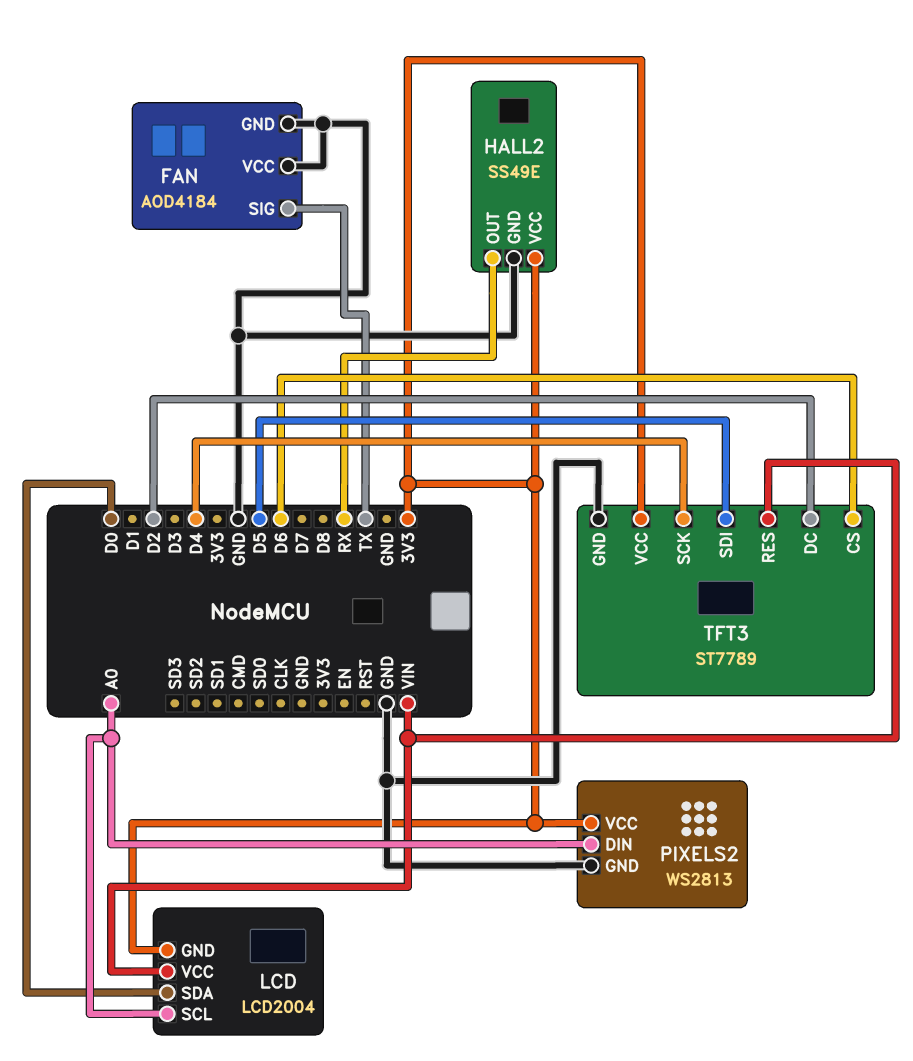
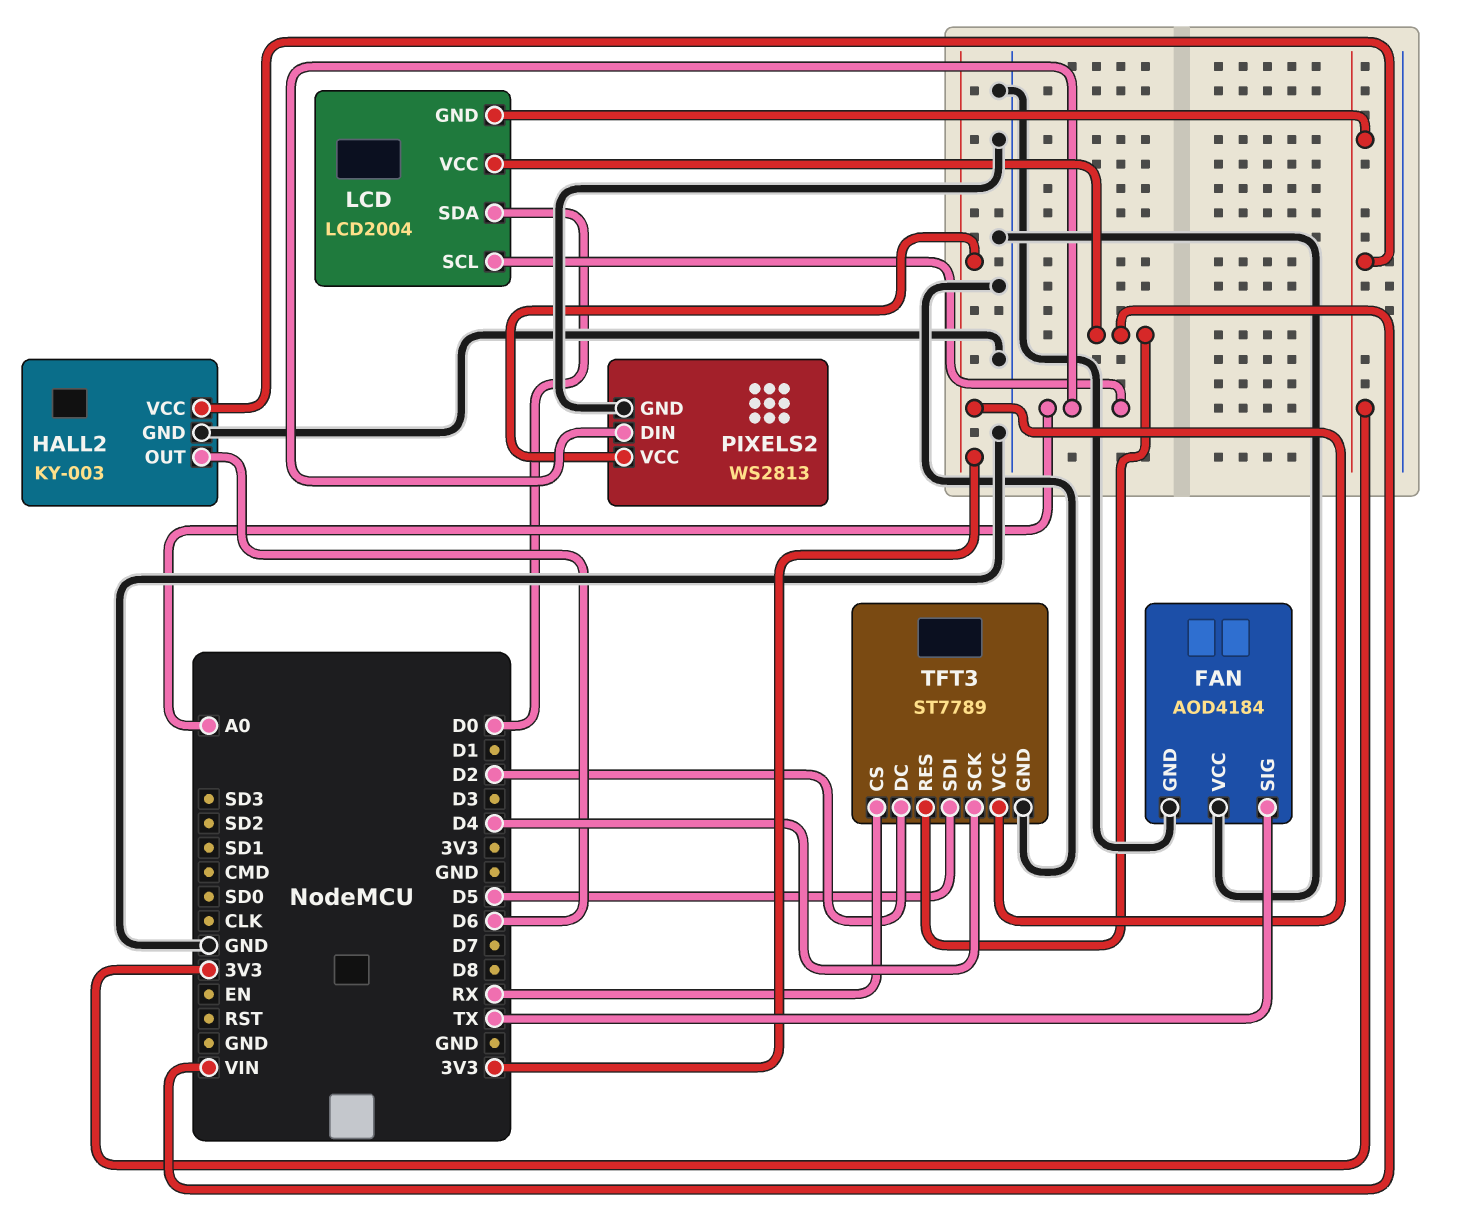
HALL2: SS49E -> KY-003
HALL2 pin OUT: RX -> D6
TFT3 pin CS: D6 -> RX

